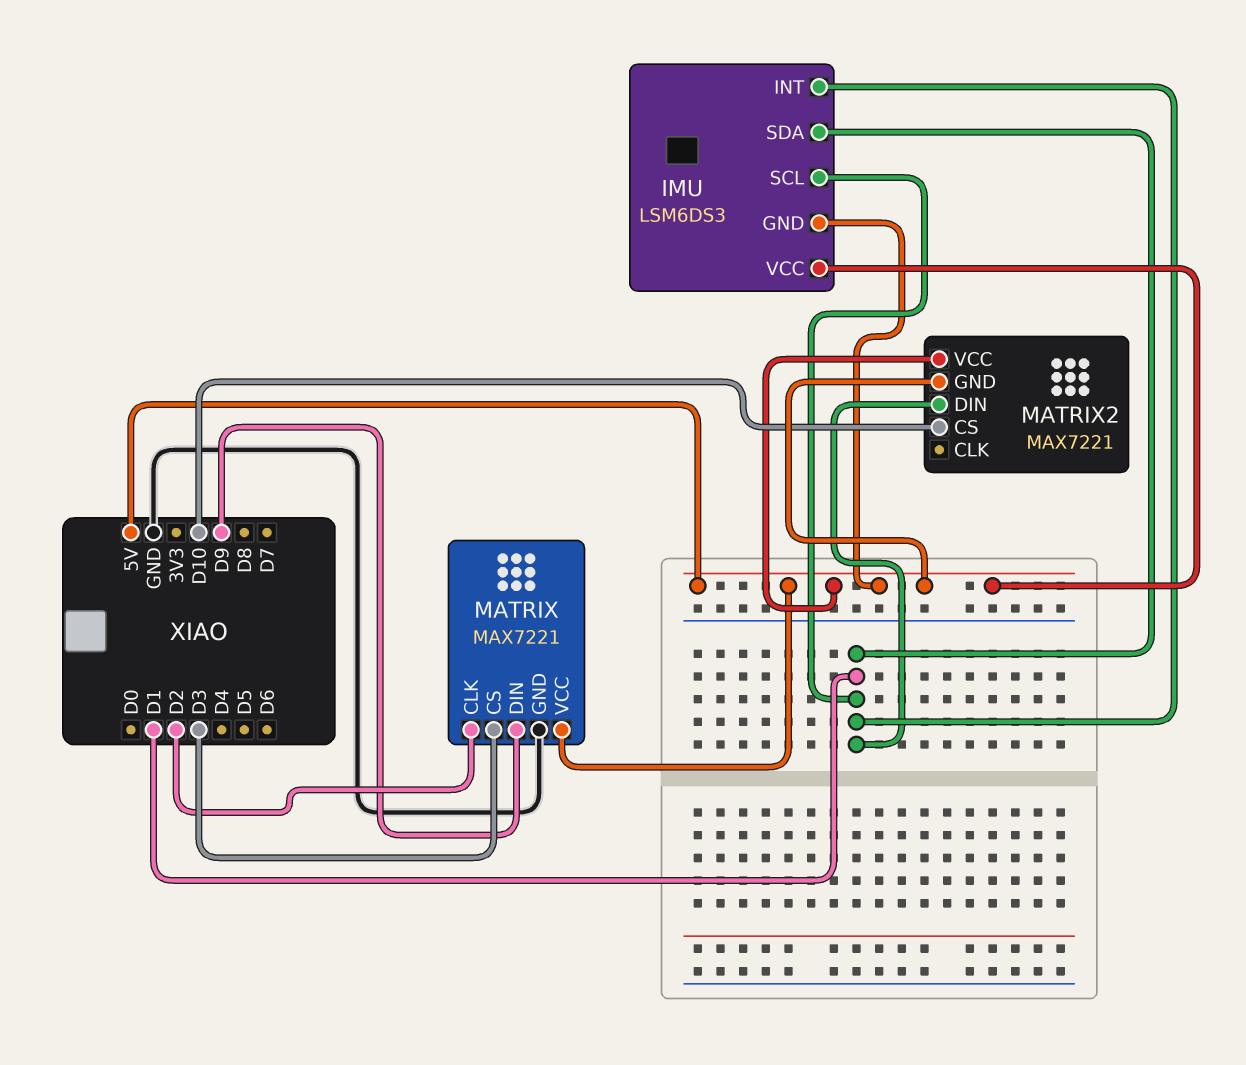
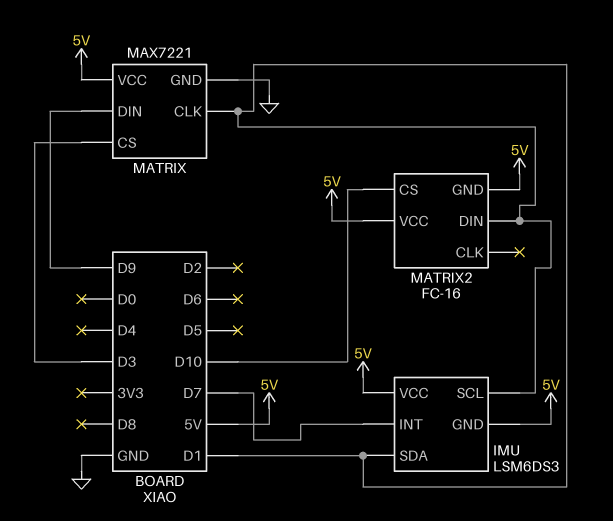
IMU pin INT: D1 -> D7
MATRIX pin CLK: D2 -> D1
MATRIX2: MAX7221 -> FC-16

